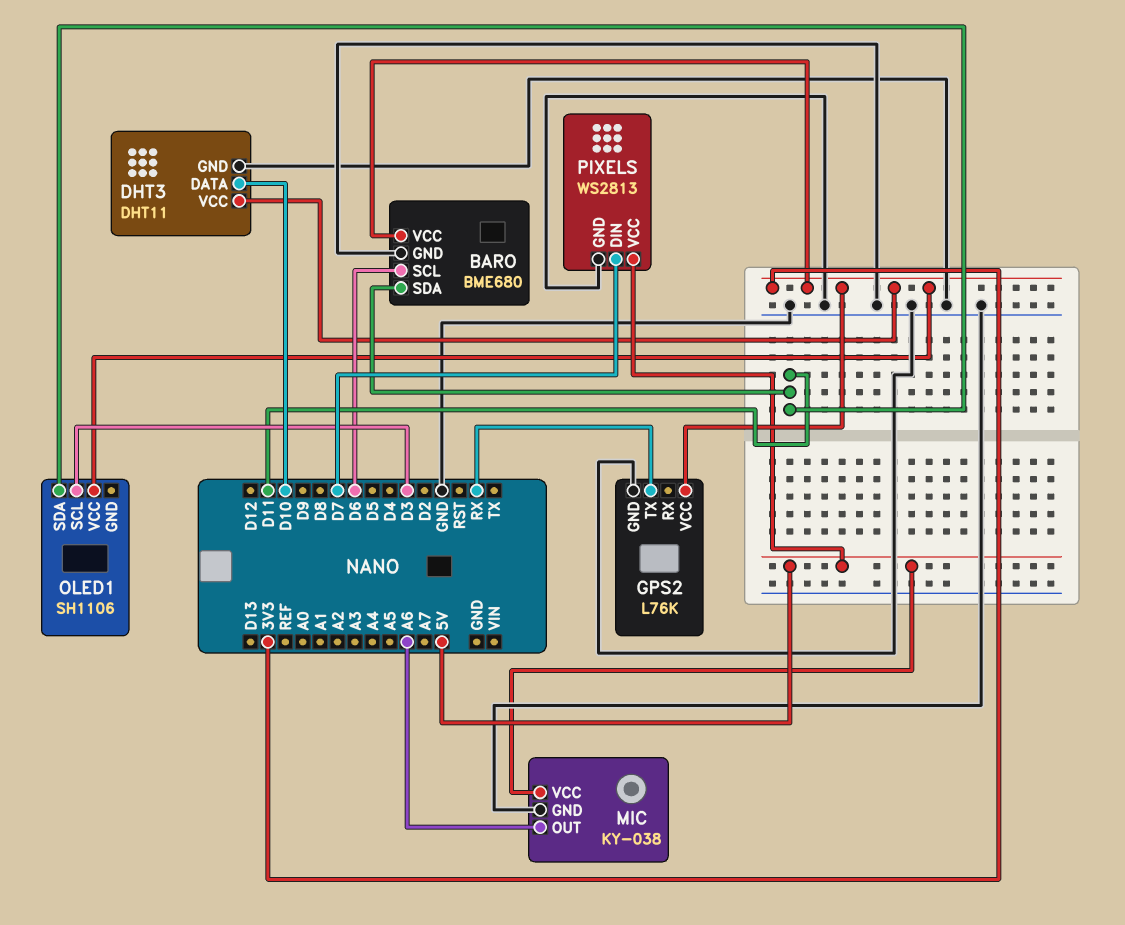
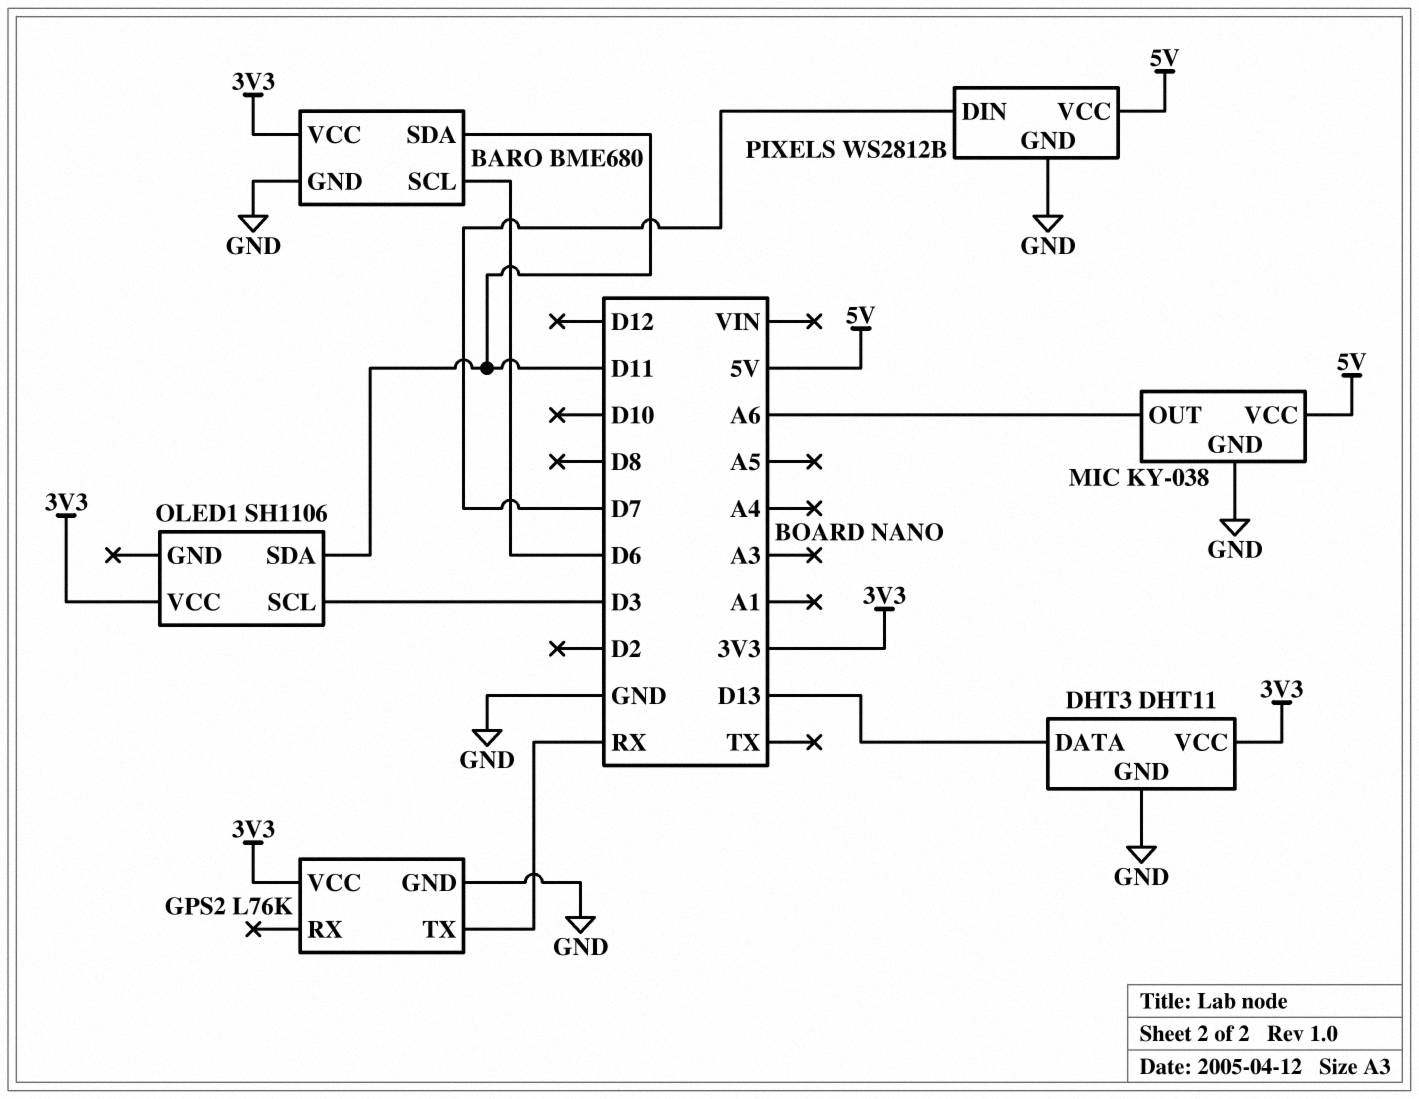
DHT3 pin DATA: D10 -> D13
PIXELS: WS2813 -> WS2812B

